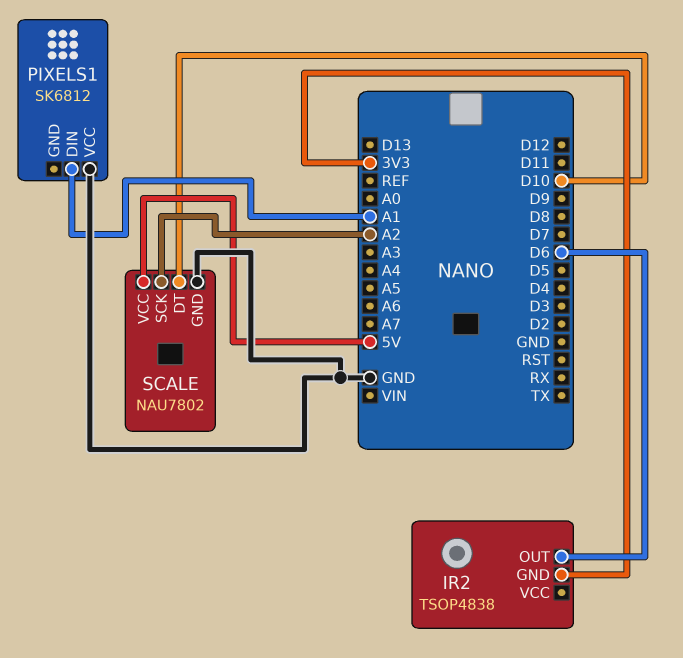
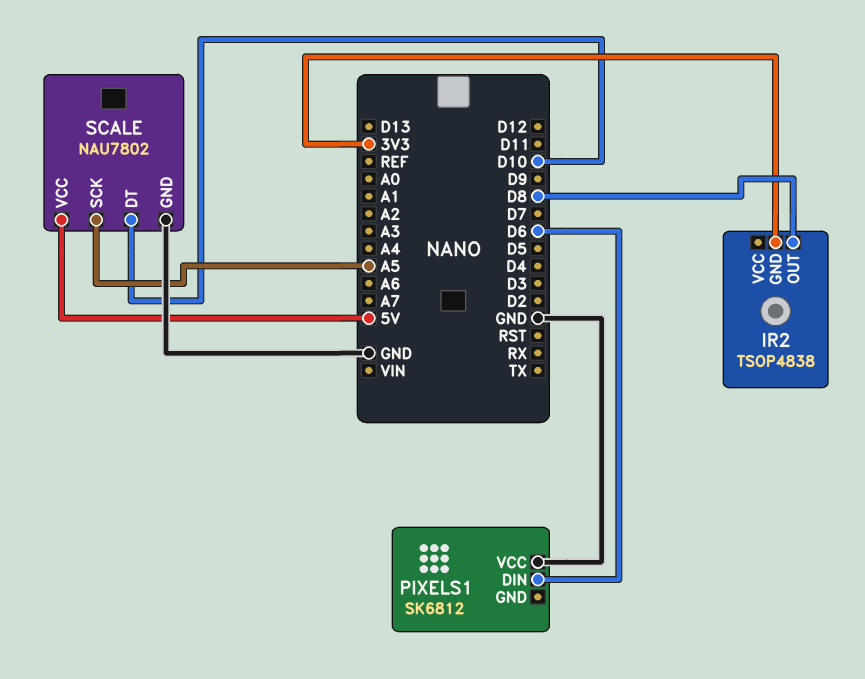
IR2 pin OUT: D6 -> D8
PIXELS1 pin DIN: A1 -> D6
SCALE pin SCK: A2 -> A5

